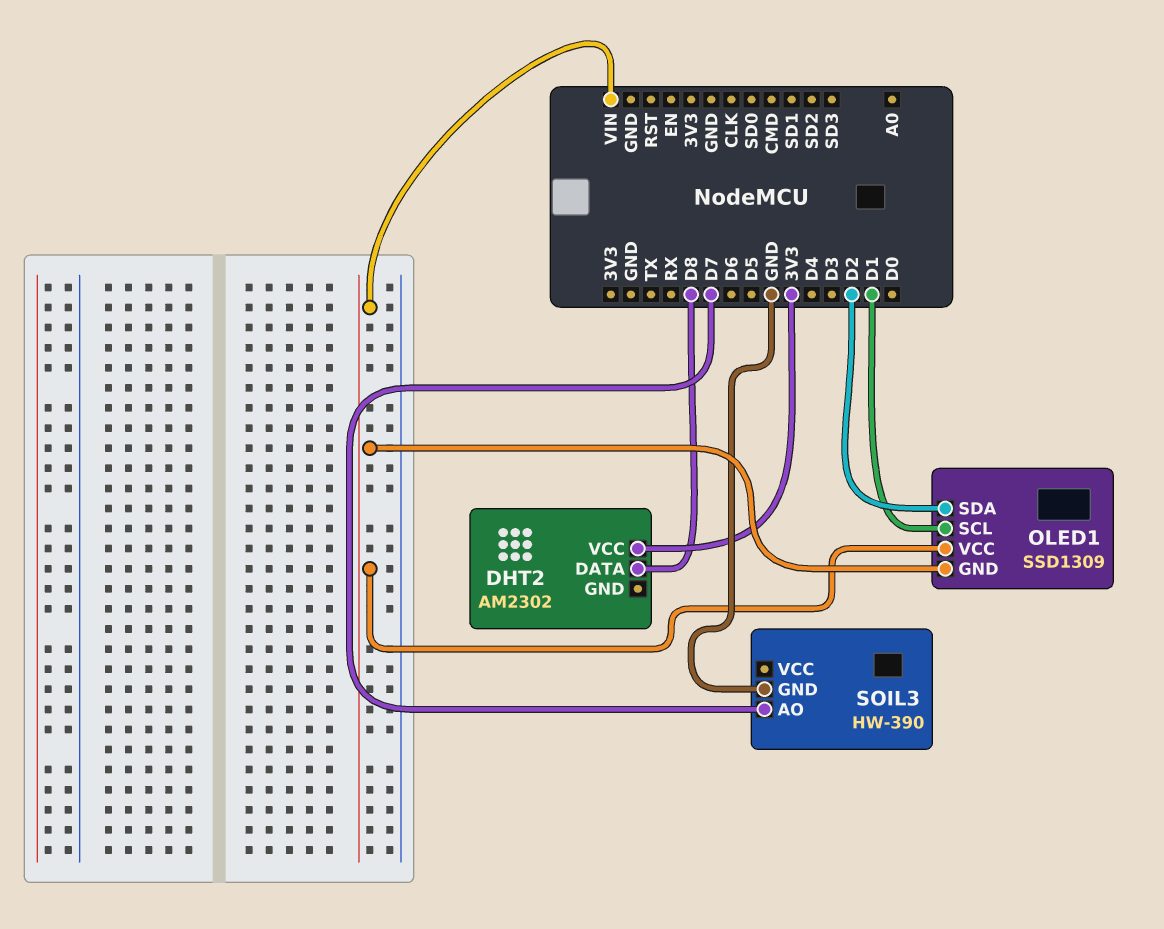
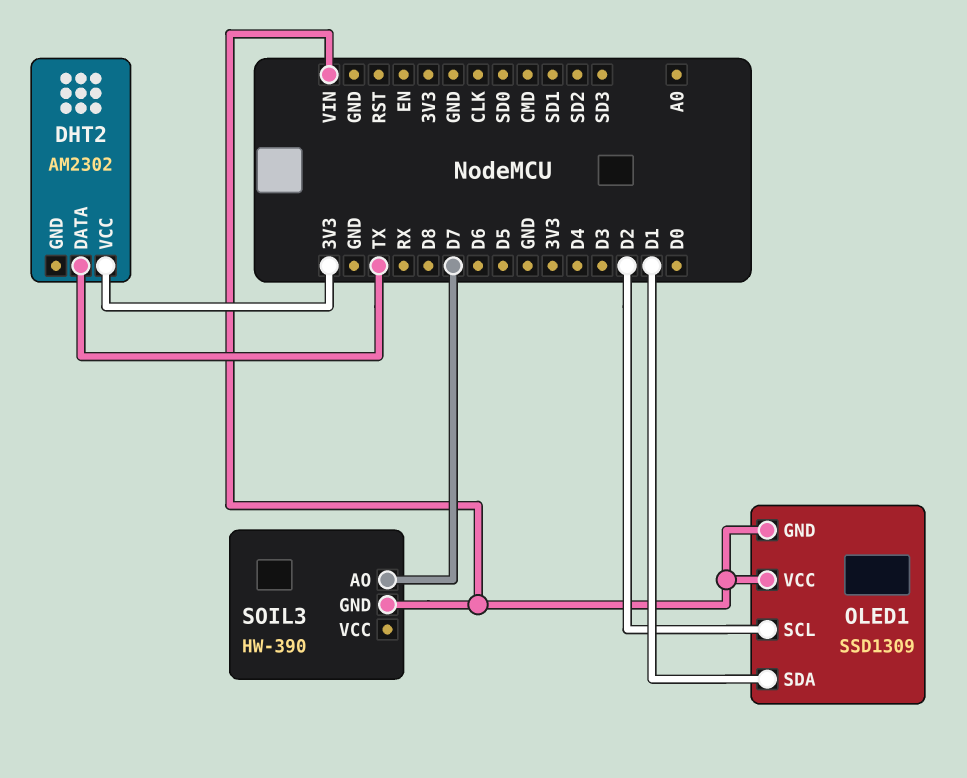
DHT2 pin DATA: D8 -> TX
OLED1 pin SCL: D1 -> D2
OLED1 pin SDA: D2 -> D1
SOIL3 pin GND: GND -> VIN

